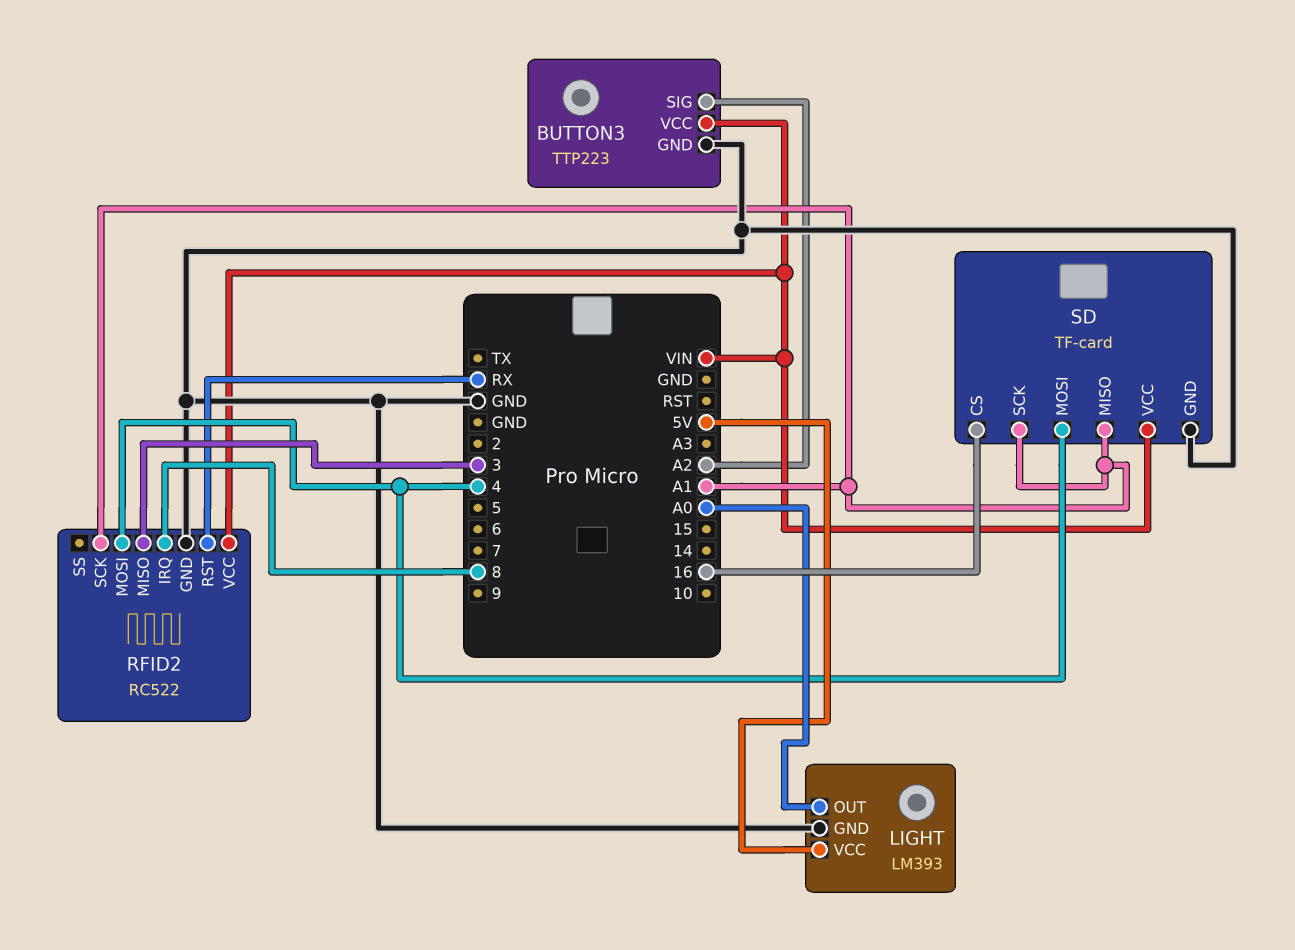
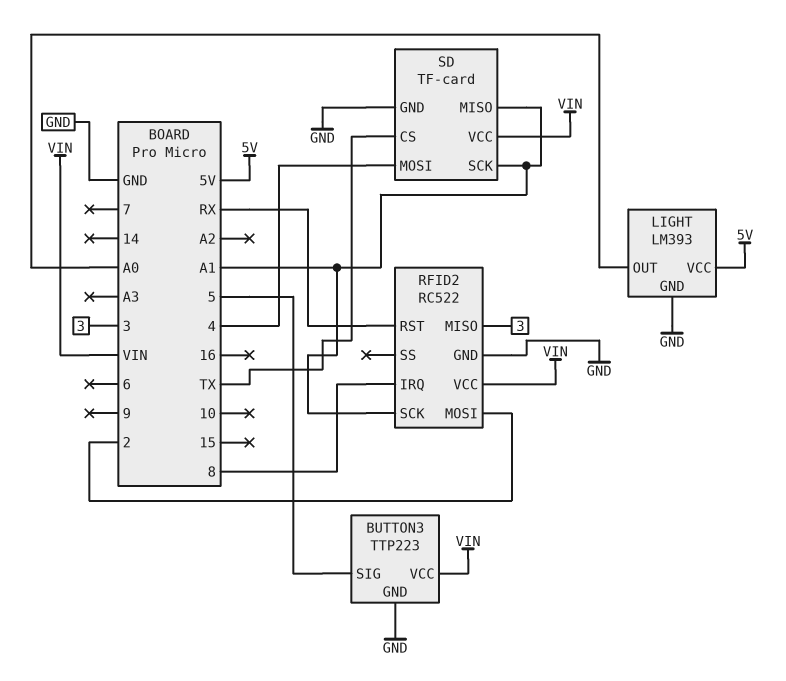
BUTTON3 pin SIG: A2 -> 5
RFID2 pin MOSI: 4 -> 2
SD pin CS: 16 -> TX

